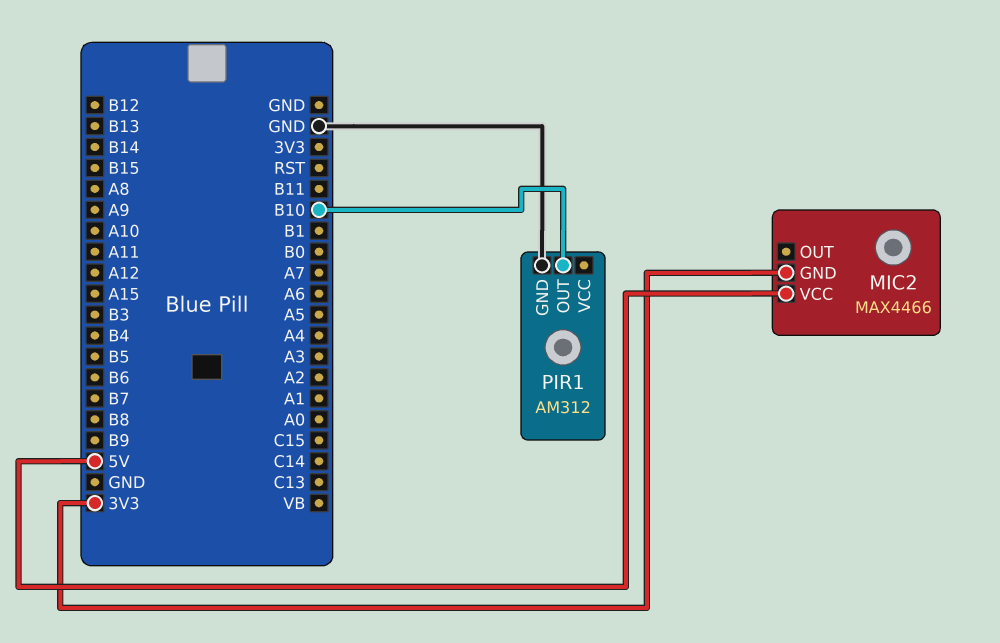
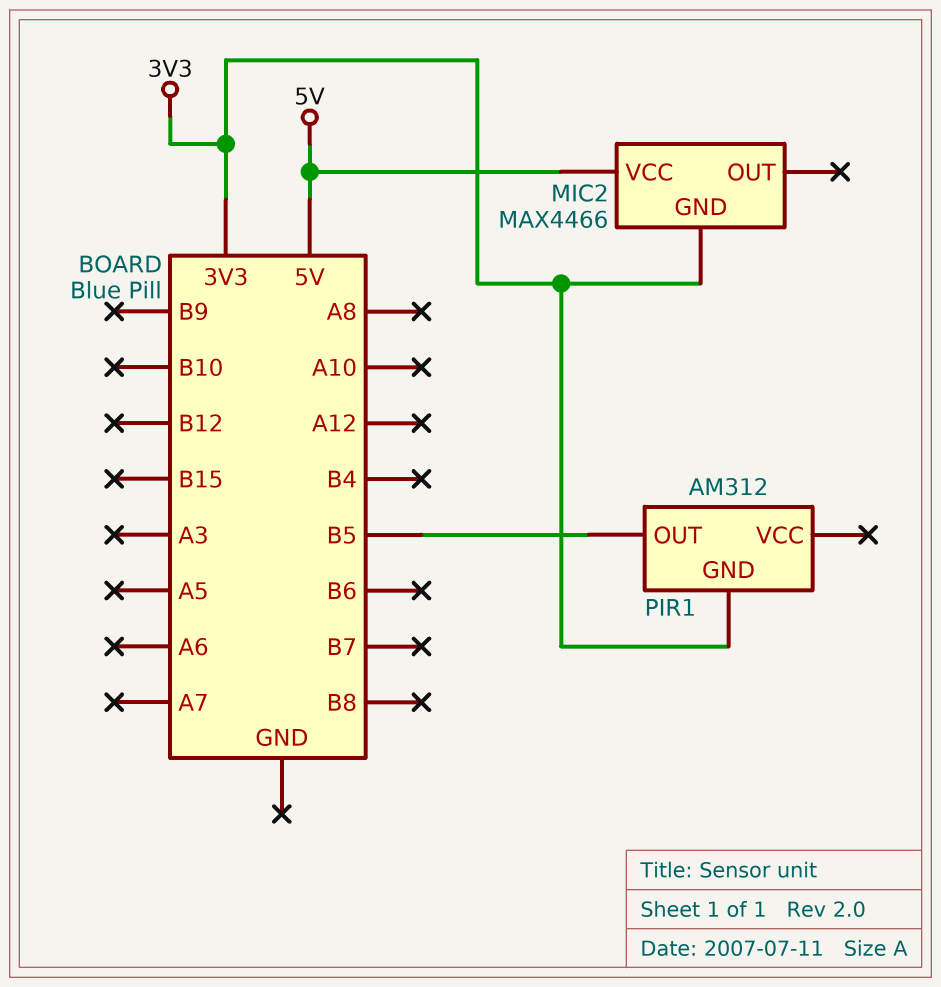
PIR1 pin GND: GND -> 3V3
PIR1 pin OUT: B10 -> B5

